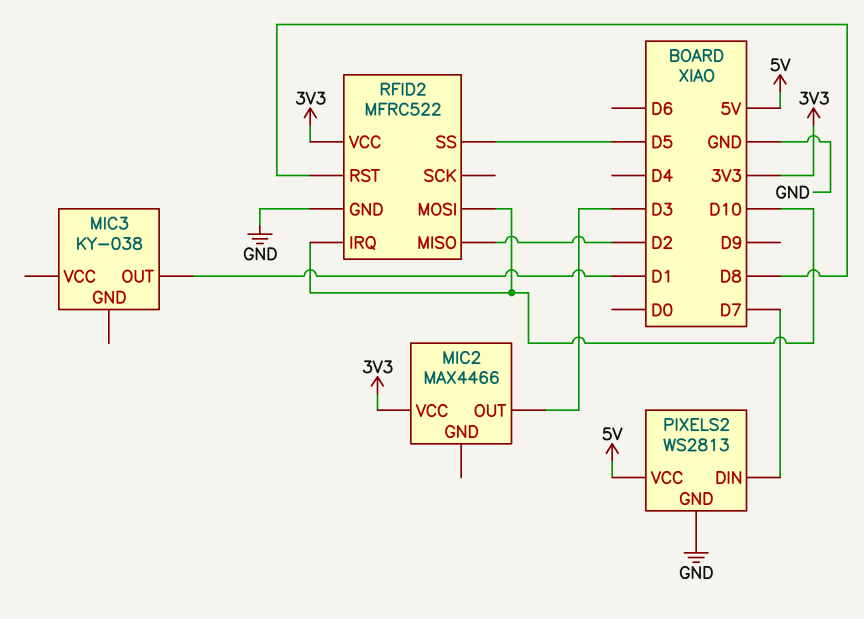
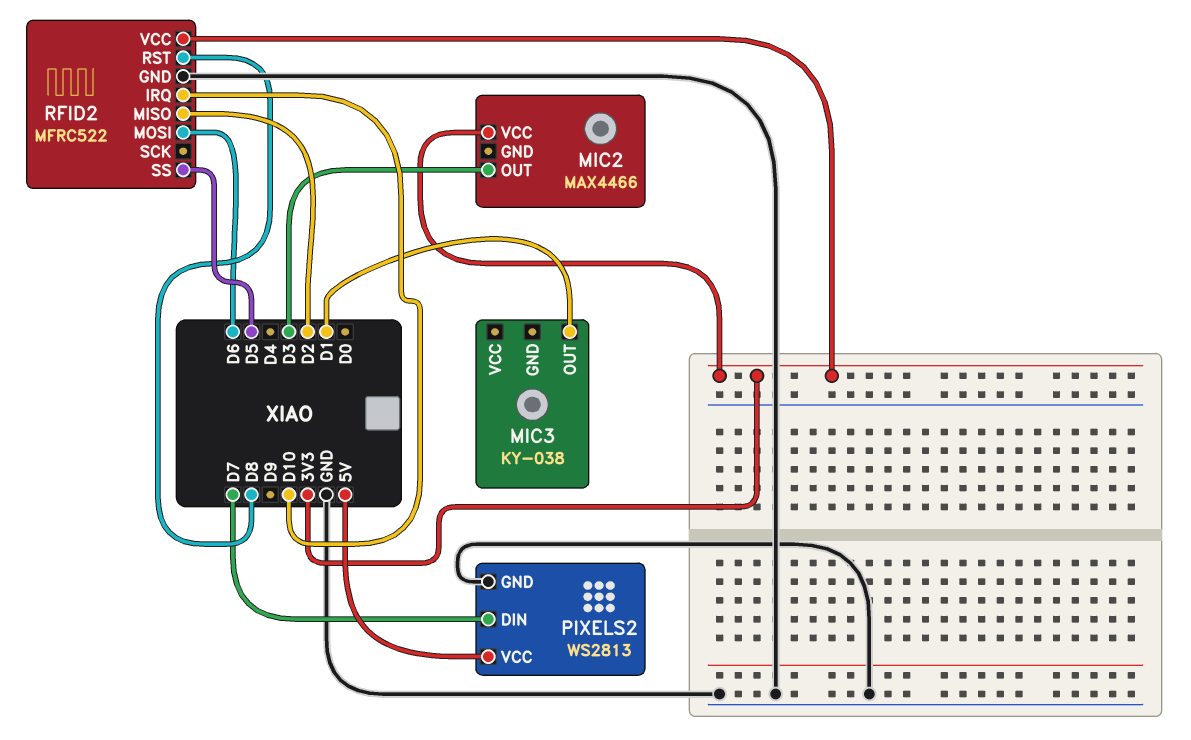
RFID2 pin MOSI: D10 -> D6

